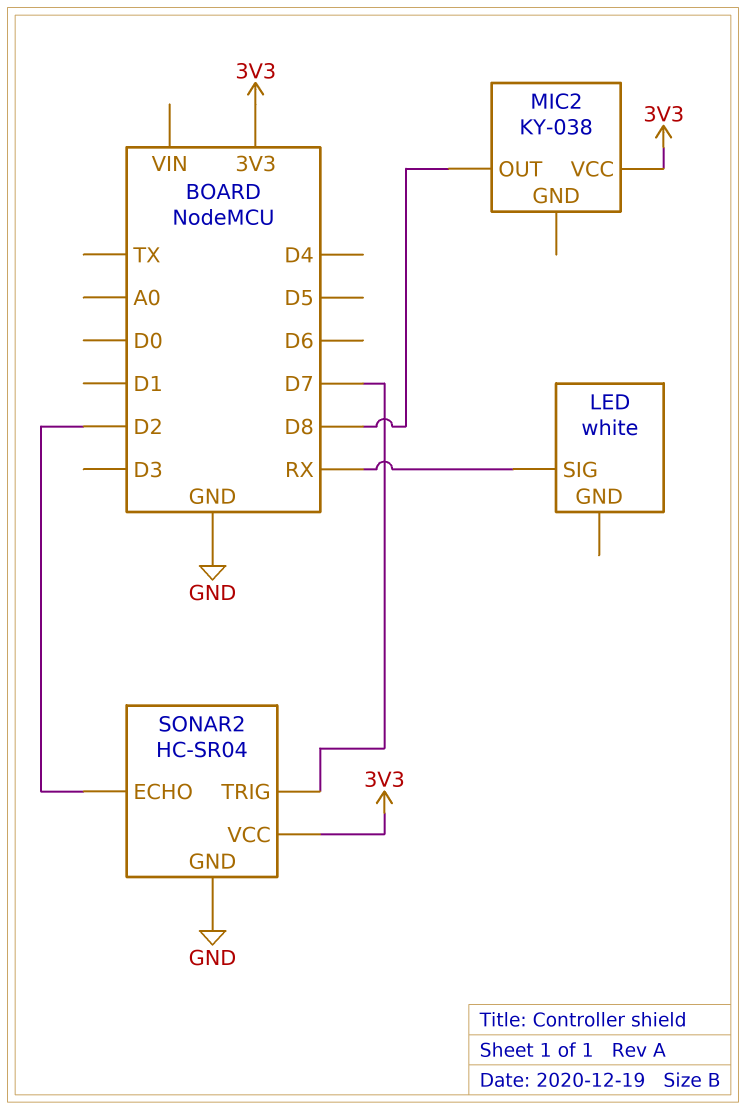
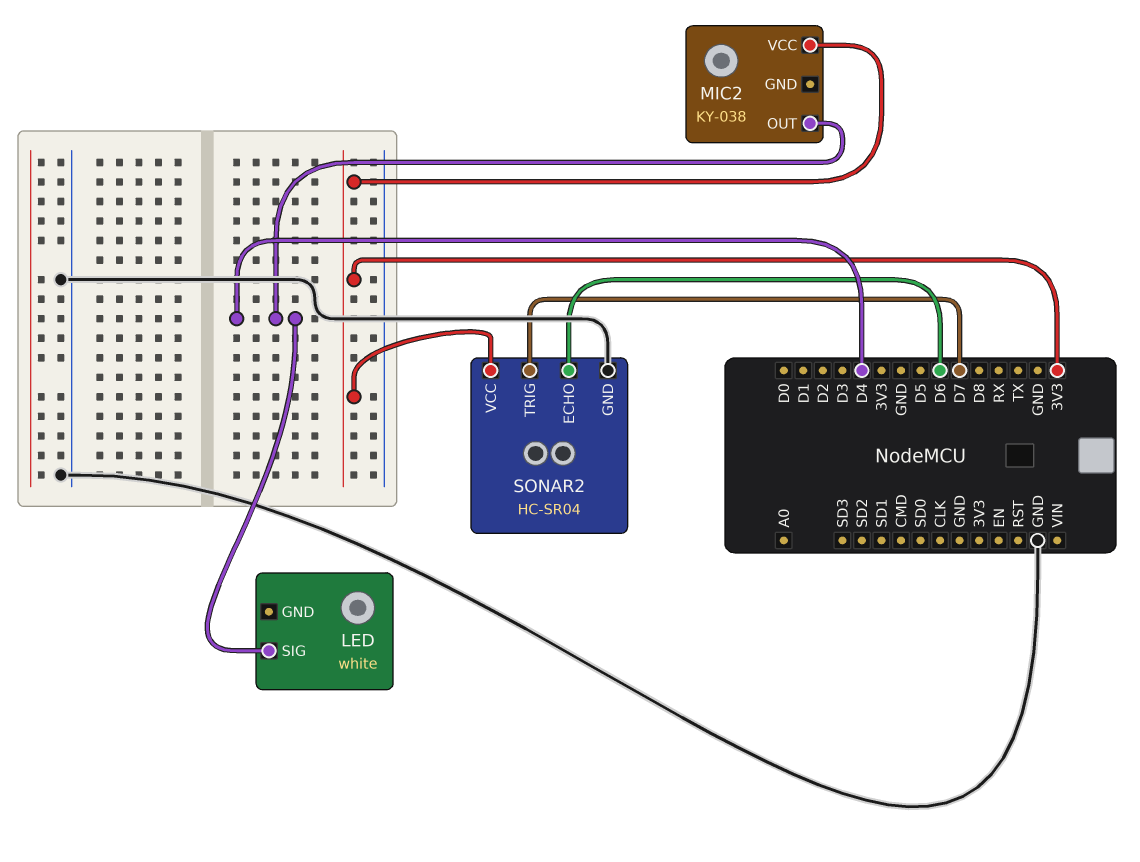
LED pin SIG: RX -> D4
MIC2 pin OUT: D8 -> D4
SONAR2 pin ECHO: D2 -> D6

